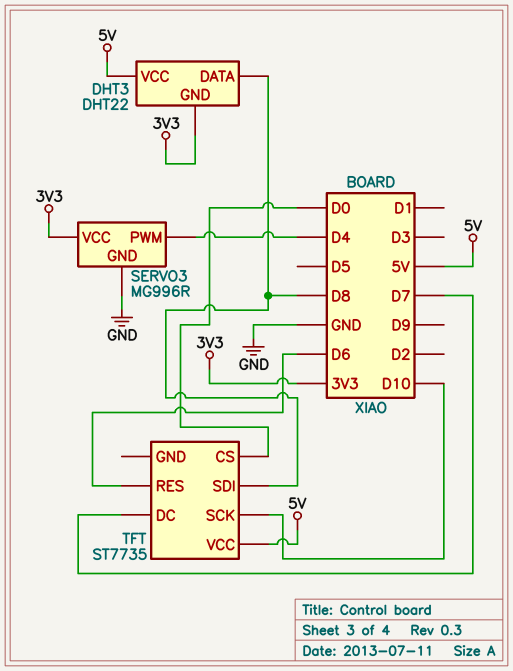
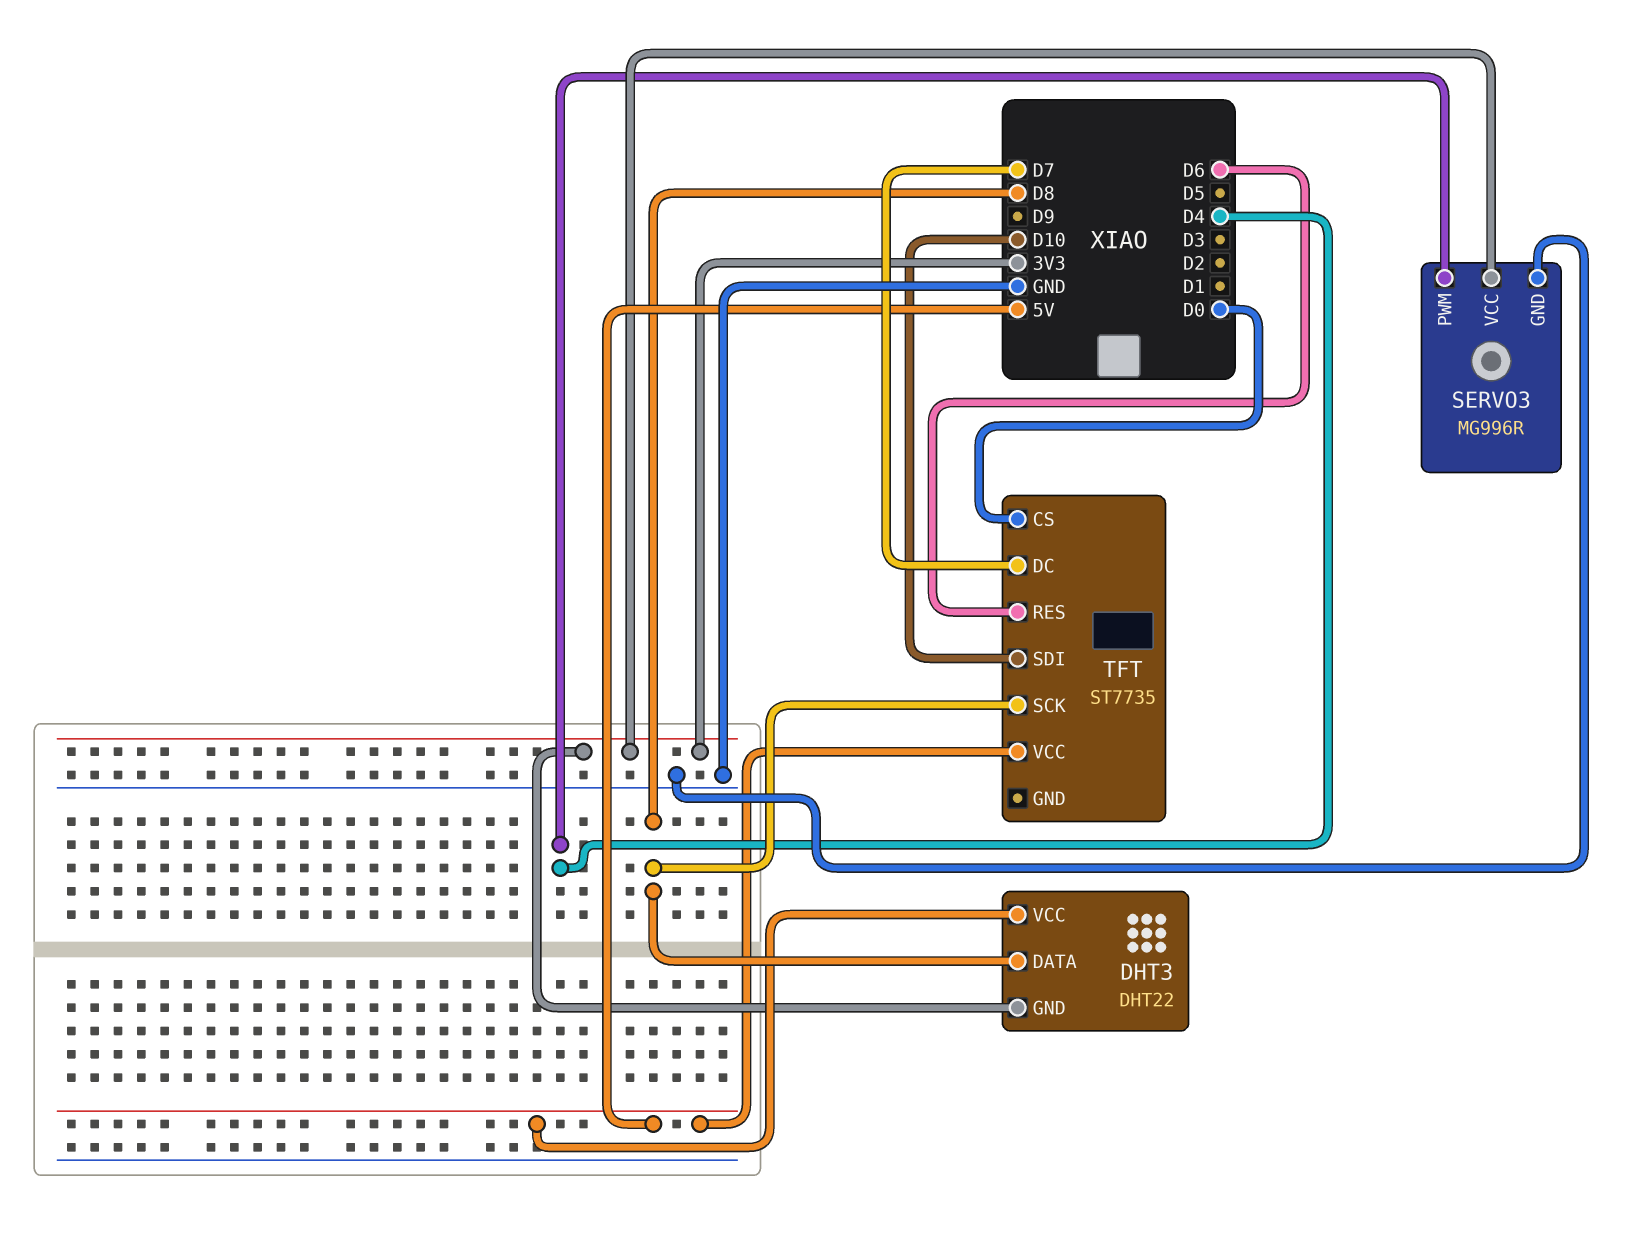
TFT pin SCK: D10 -> D8
TFT pin SDI: D8 -> D10

